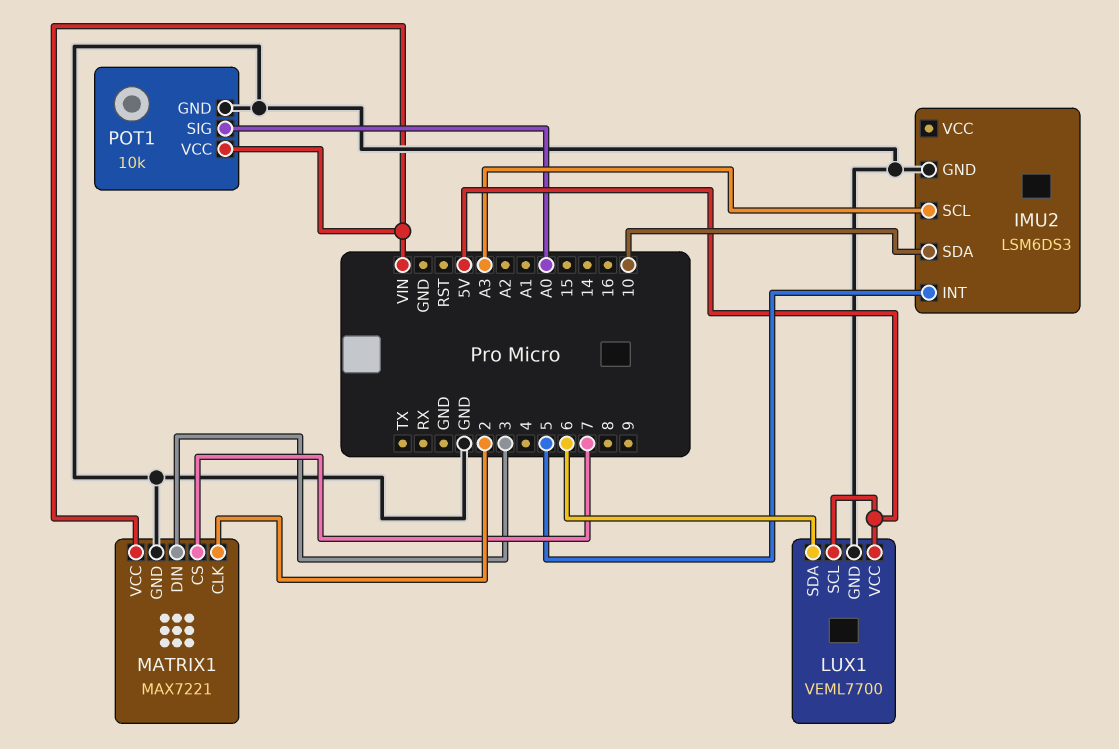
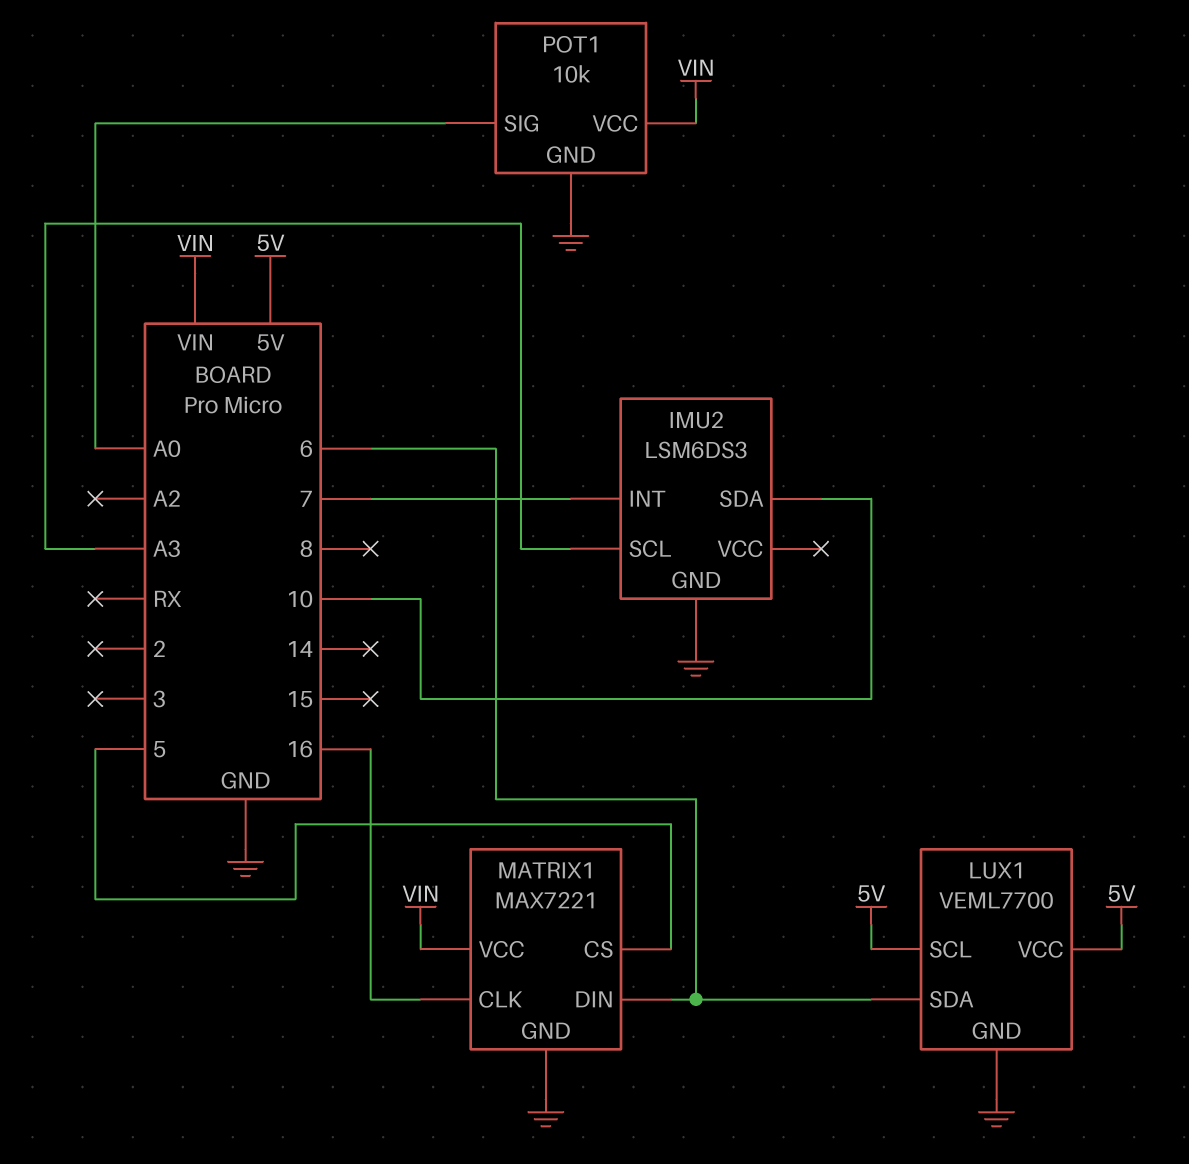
IMU2 pin INT: 5 -> 7
MATRIX1 pin CLK: 2 -> 16
MATRIX1 pin CS: 7 -> 5
MATRIX1 pin DIN: 3 -> 6

